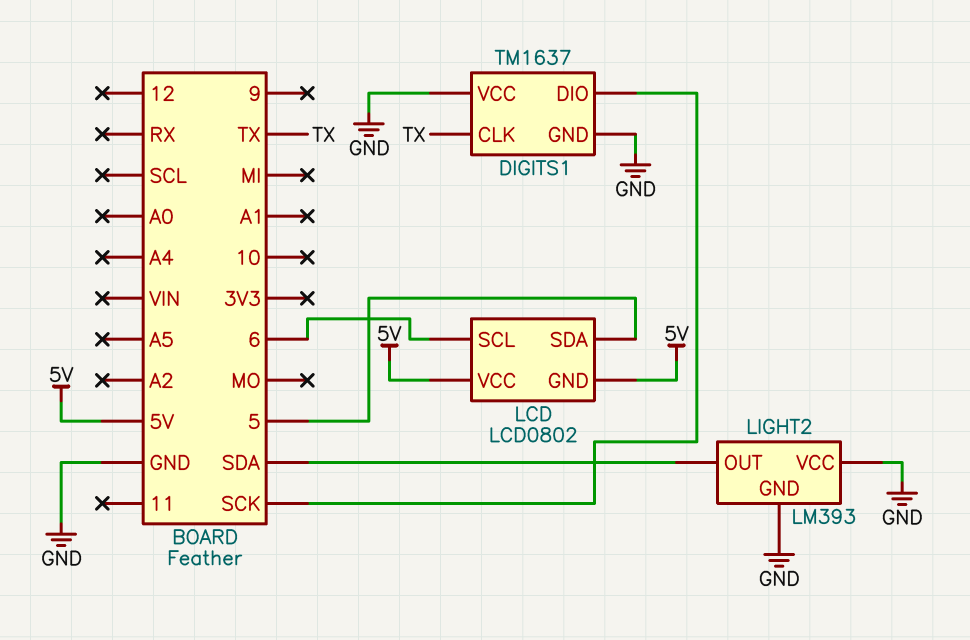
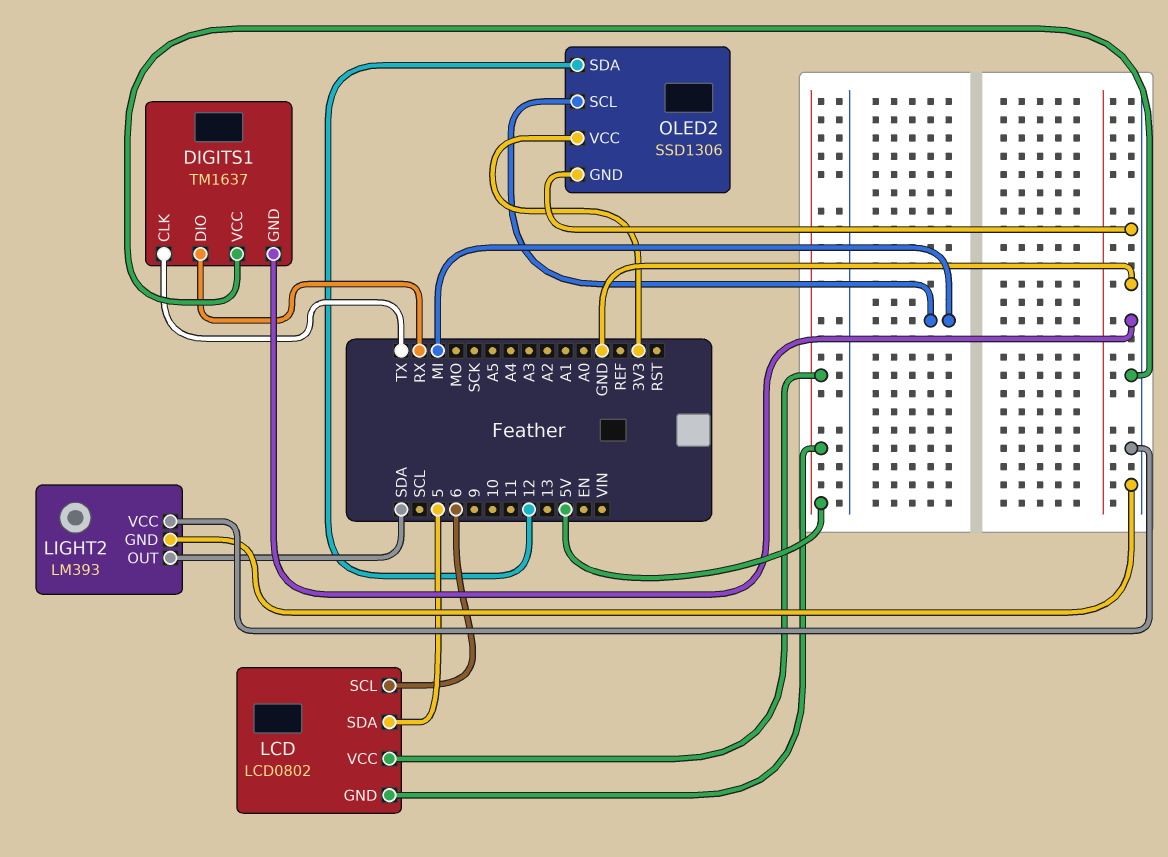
DIGITS1 pin DIO: SCK -> RX
OLED2: none -> SSD1306
OLED2 pin GND: none -> GND
OLED2 pin SCL: none -> MI
OLED2 pin SDA: none -> 12
OLED2 pin VCC: none -> 3V3

